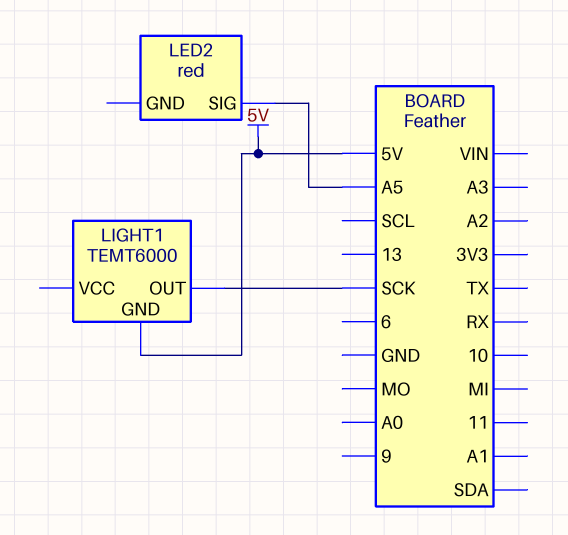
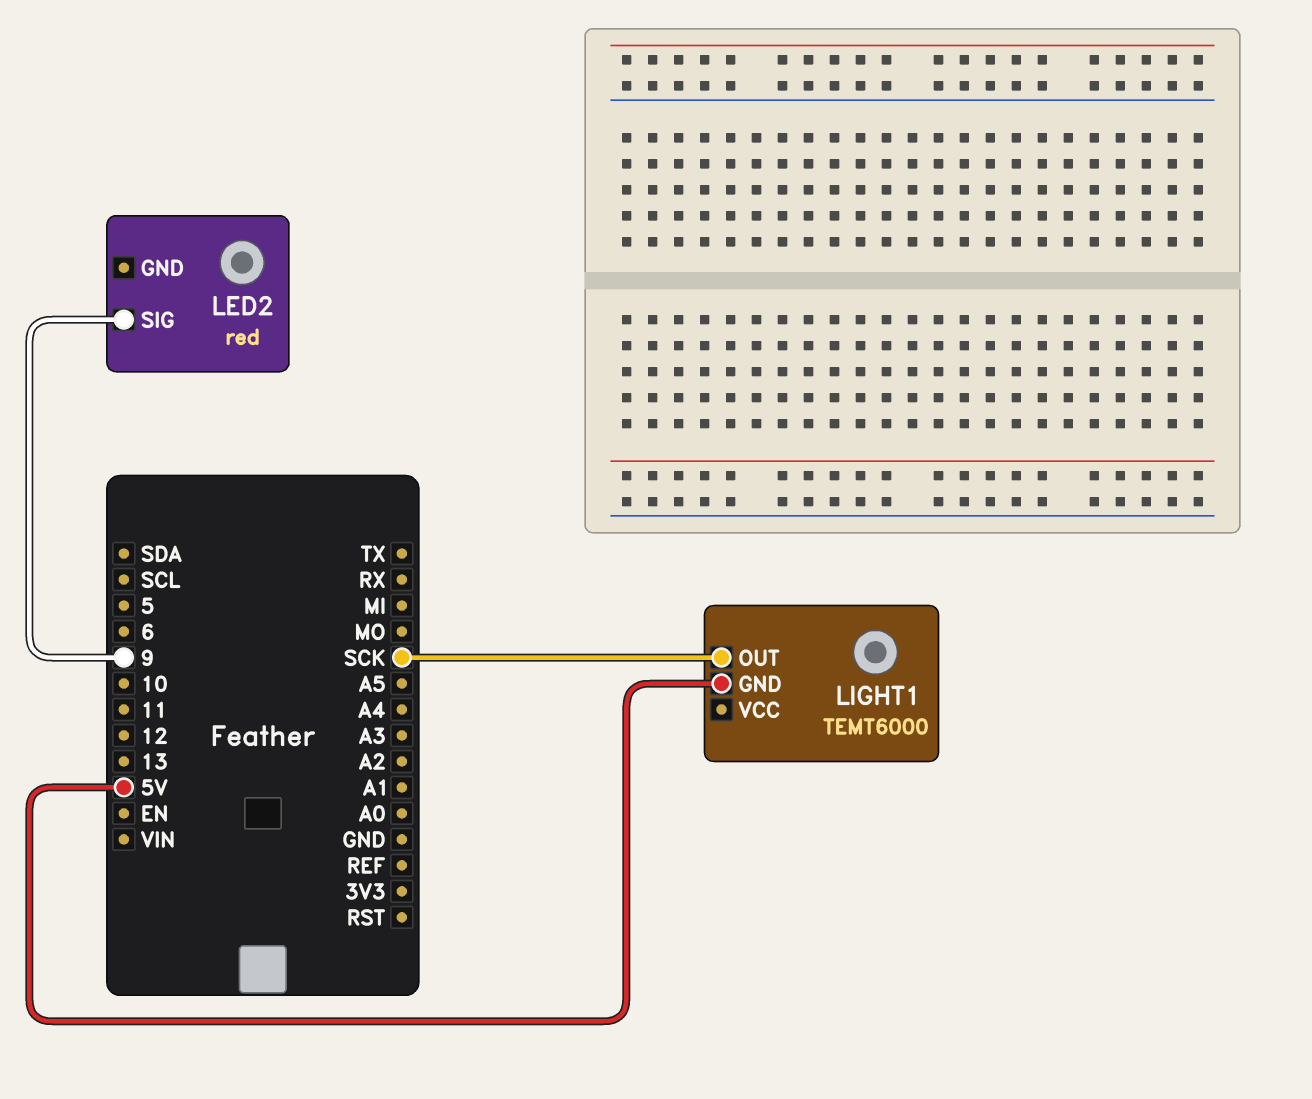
LED2 pin SIG: A5 -> 9

